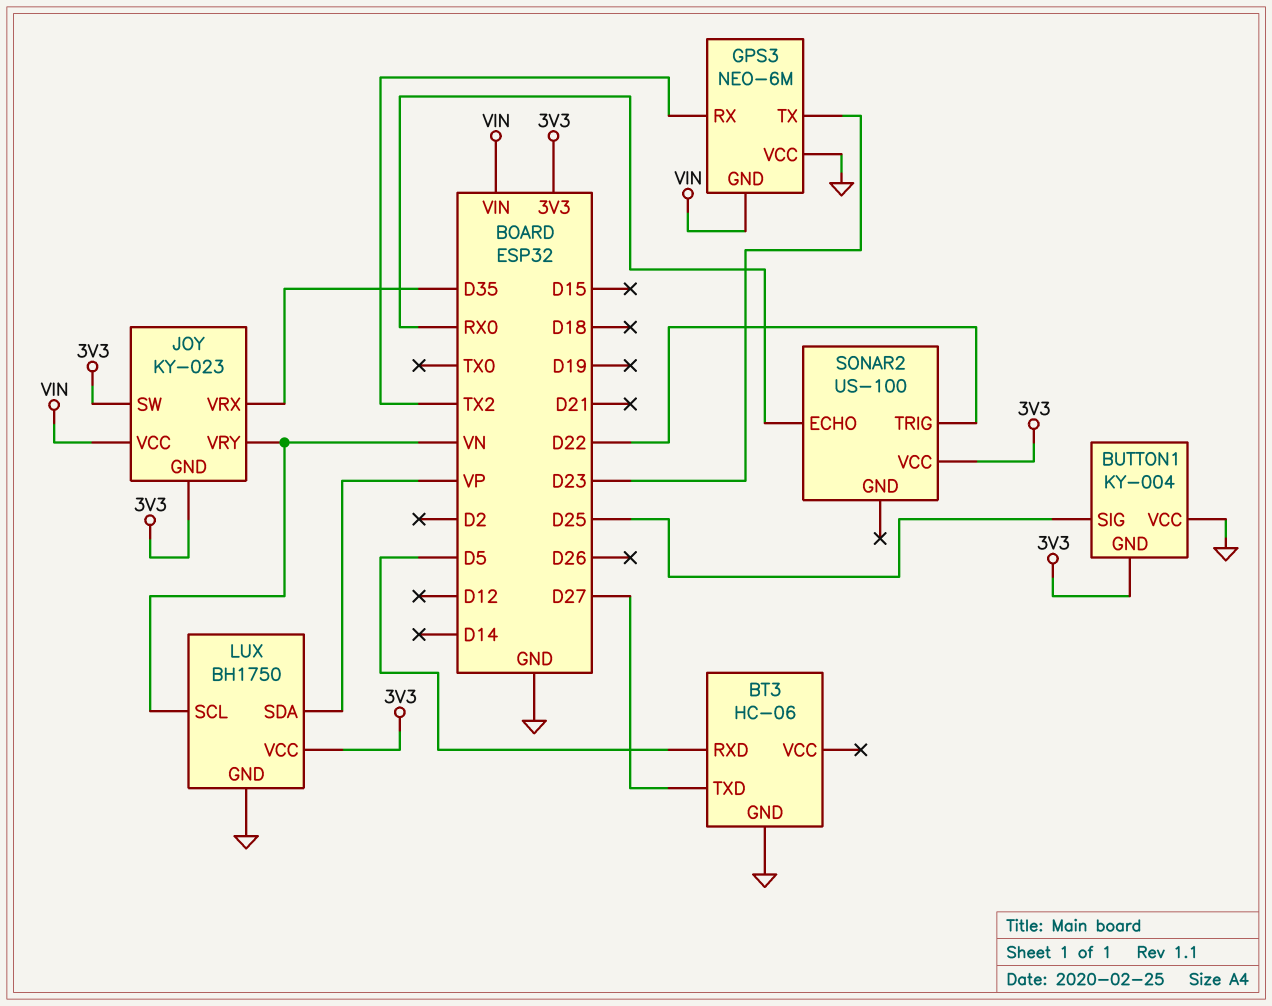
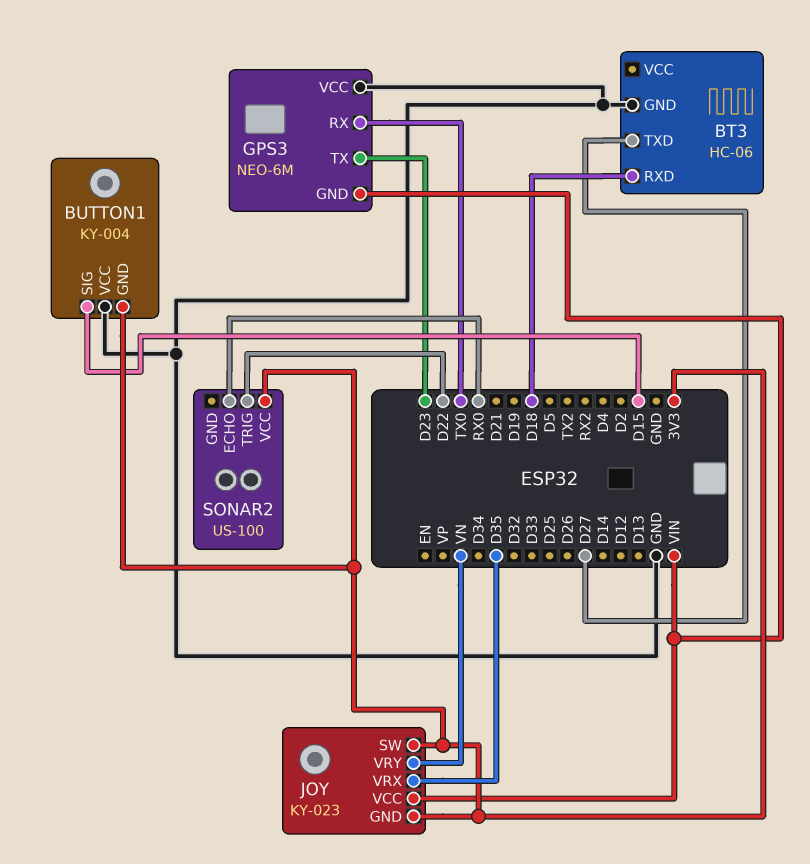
BT3 pin RXD: D5 -> D18
BUTTON1 pin SIG: D25 -> D15
GPS3 pin RX: TX2 -> TX0
LUX: BH1750 -> none
LUX pin GND: GND -> none
LUX pin SCL: VN -> none
LUX pin SDA: VP -> none
LUX pin VCC: 3V3 -> none

